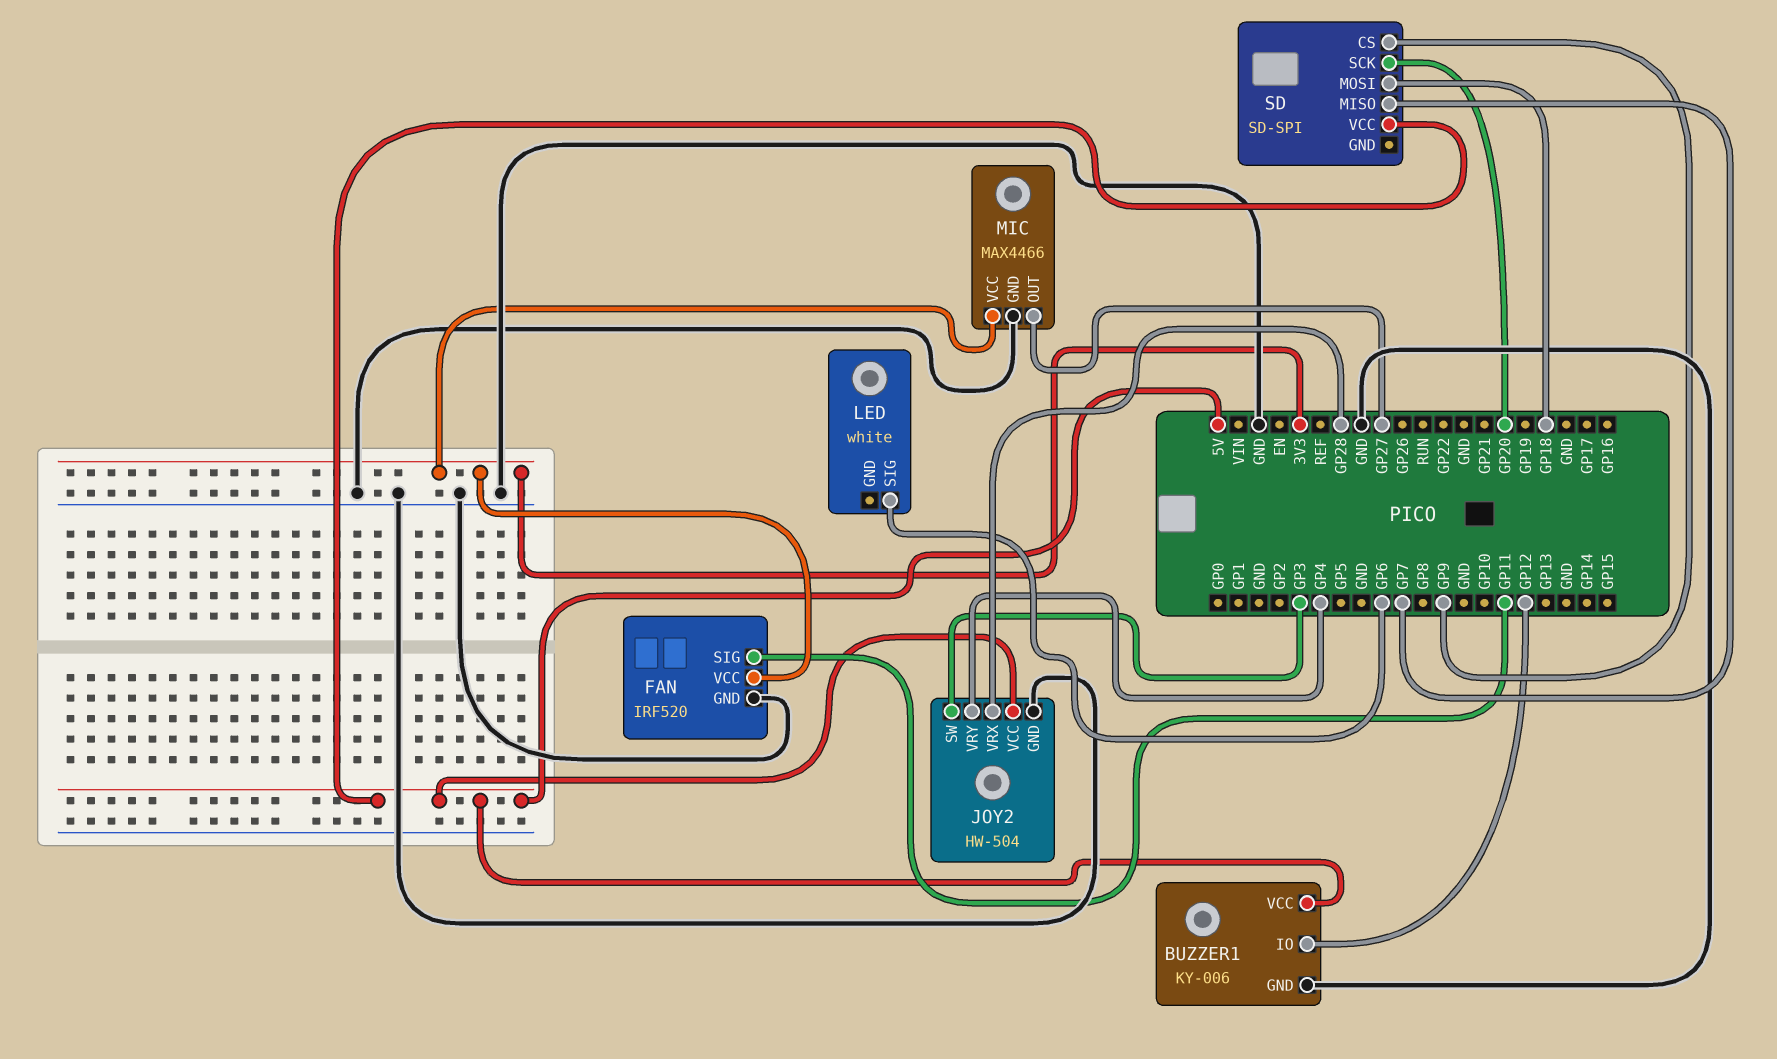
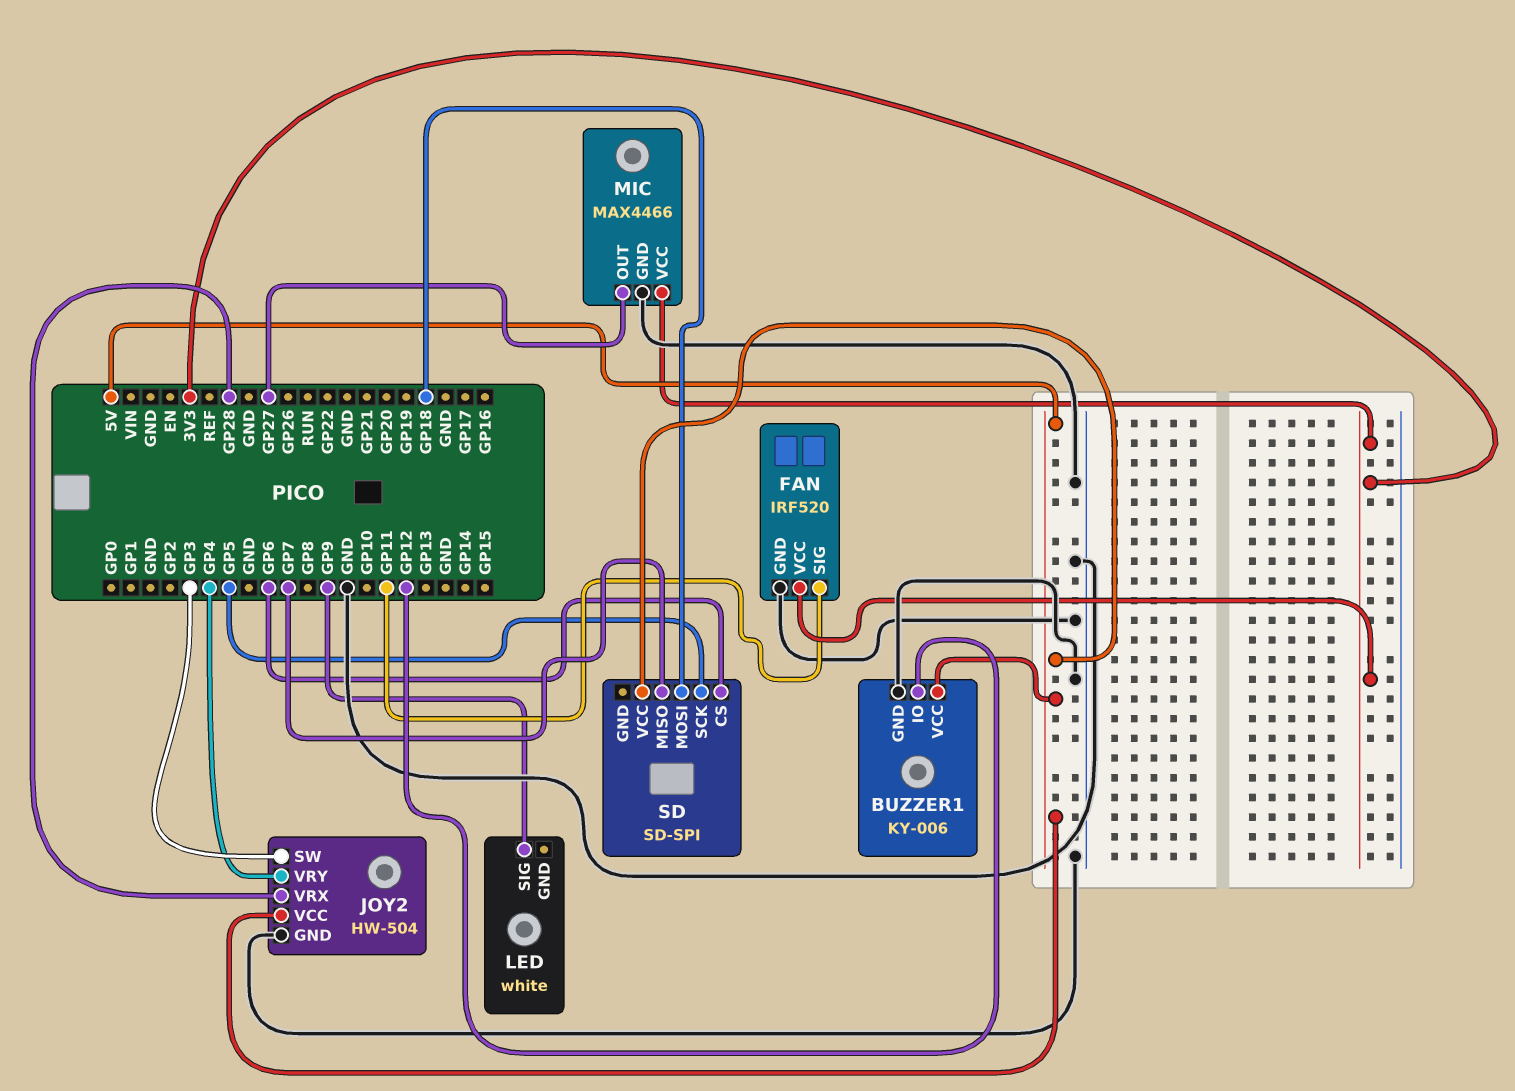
LED pin SIG: GP6 -> GP9
SD pin CS: GP9 -> GP6
SD pin SCK: GP20 -> GP5

